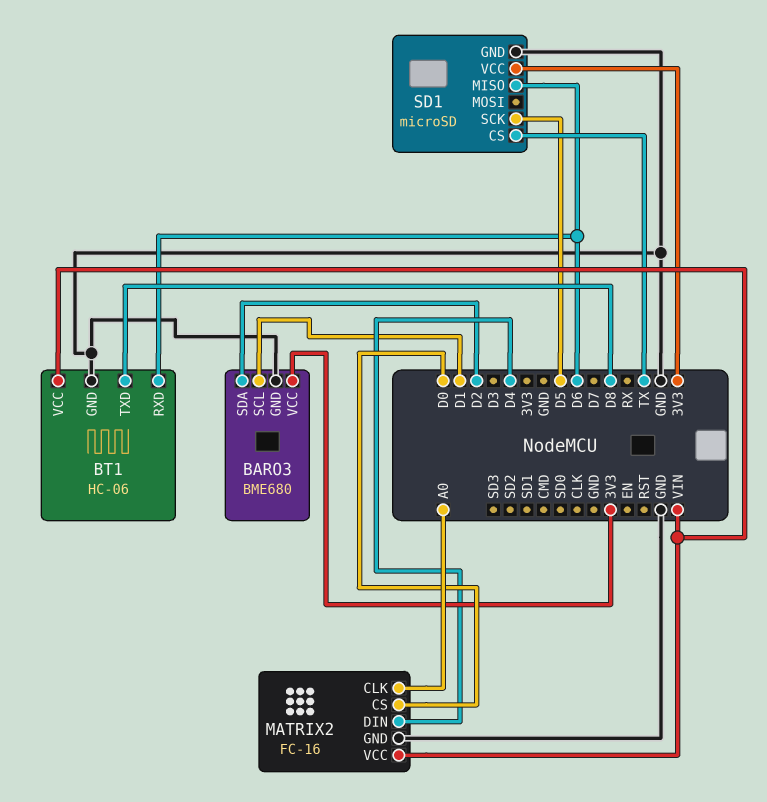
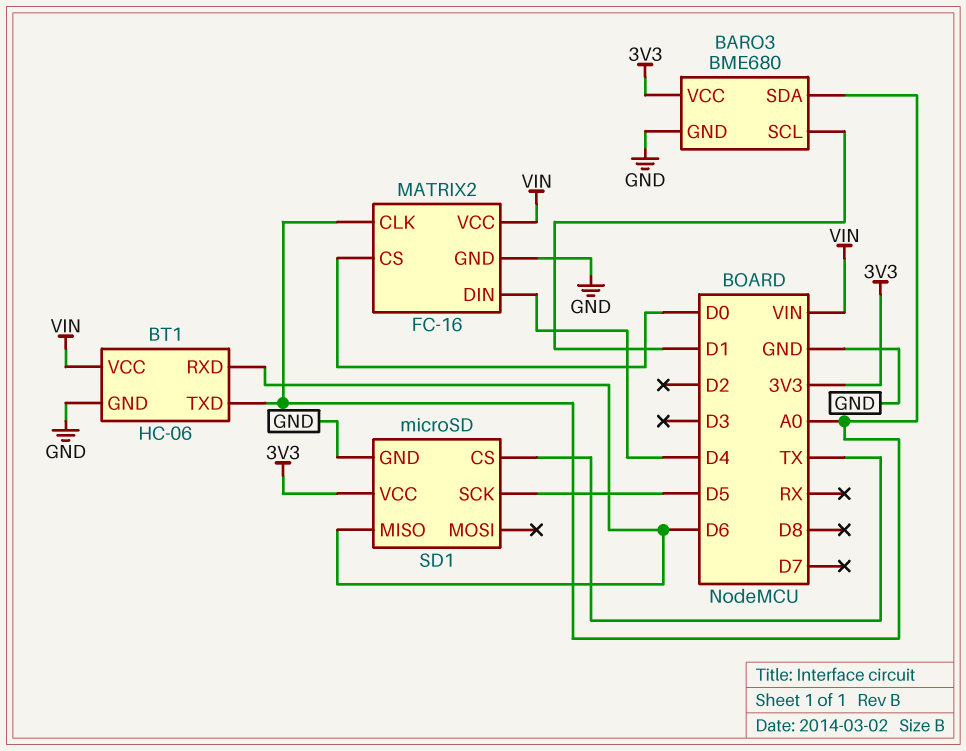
BARO3 pin SDA: D2 -> A0
BT1 pin TXD: D8 -> A0

